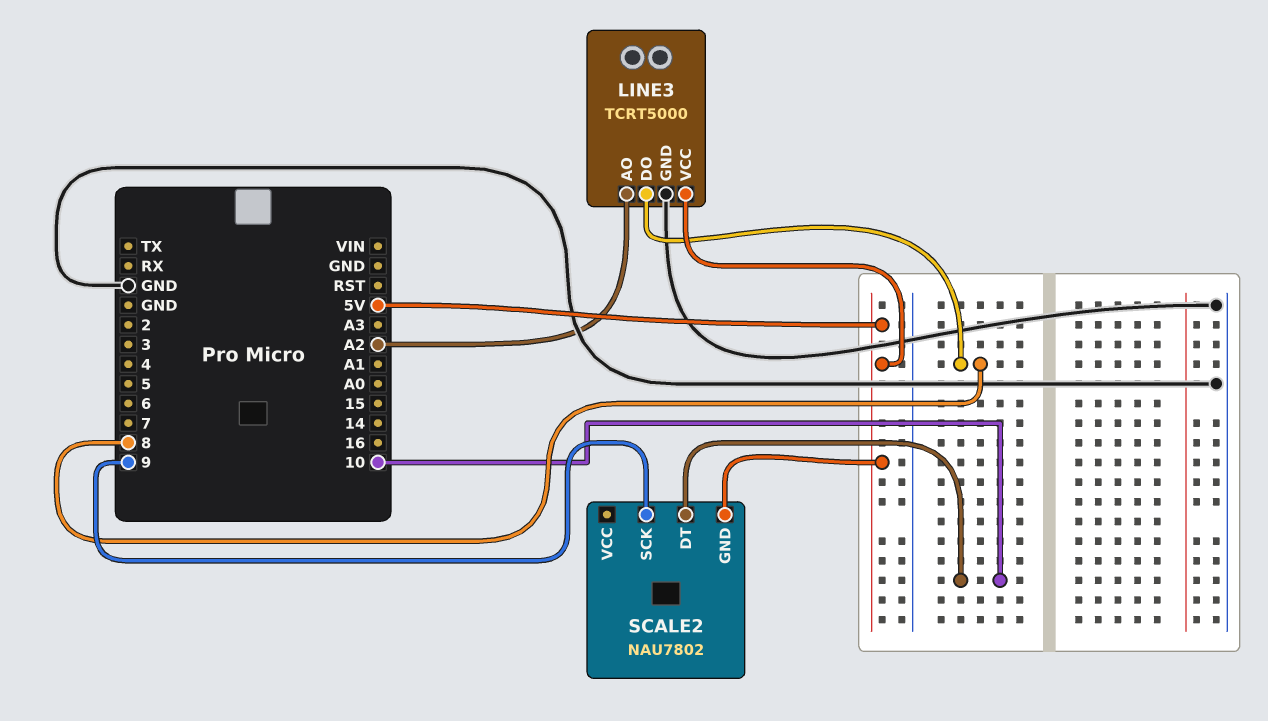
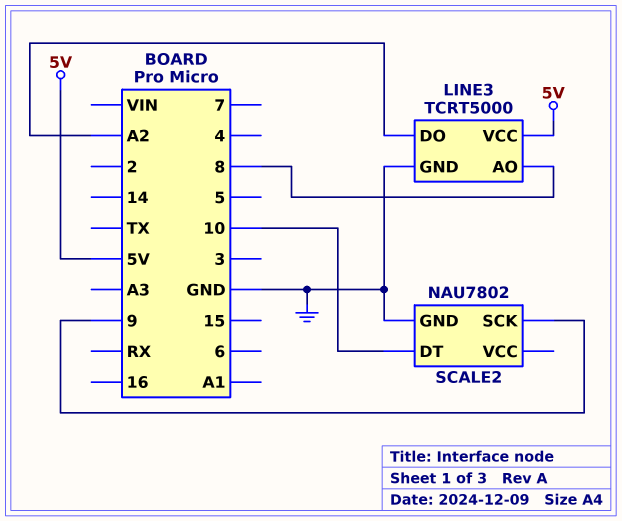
LINE3 pin AO: A2 -> 8
LINE3 pin DO: 8 -> A2
SCALE2 pin GND: 5V -> GND

